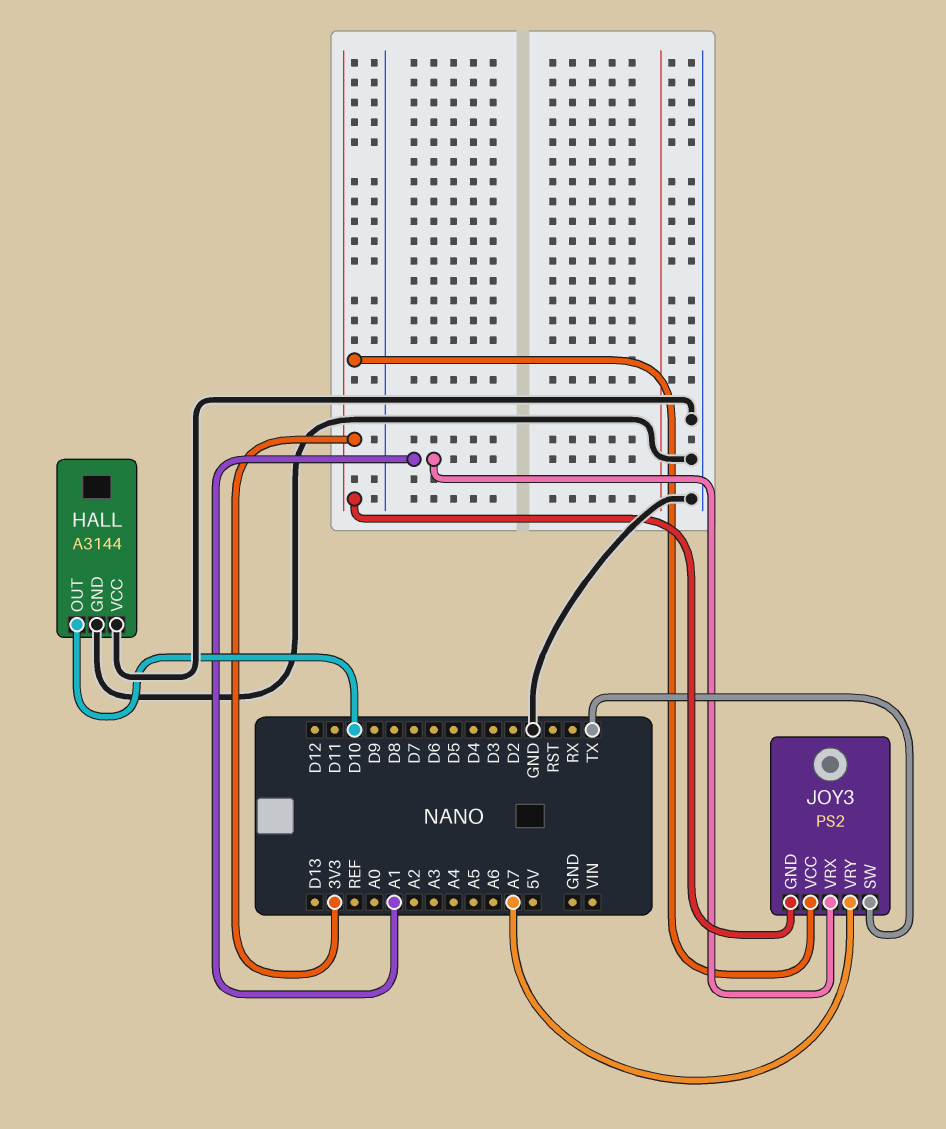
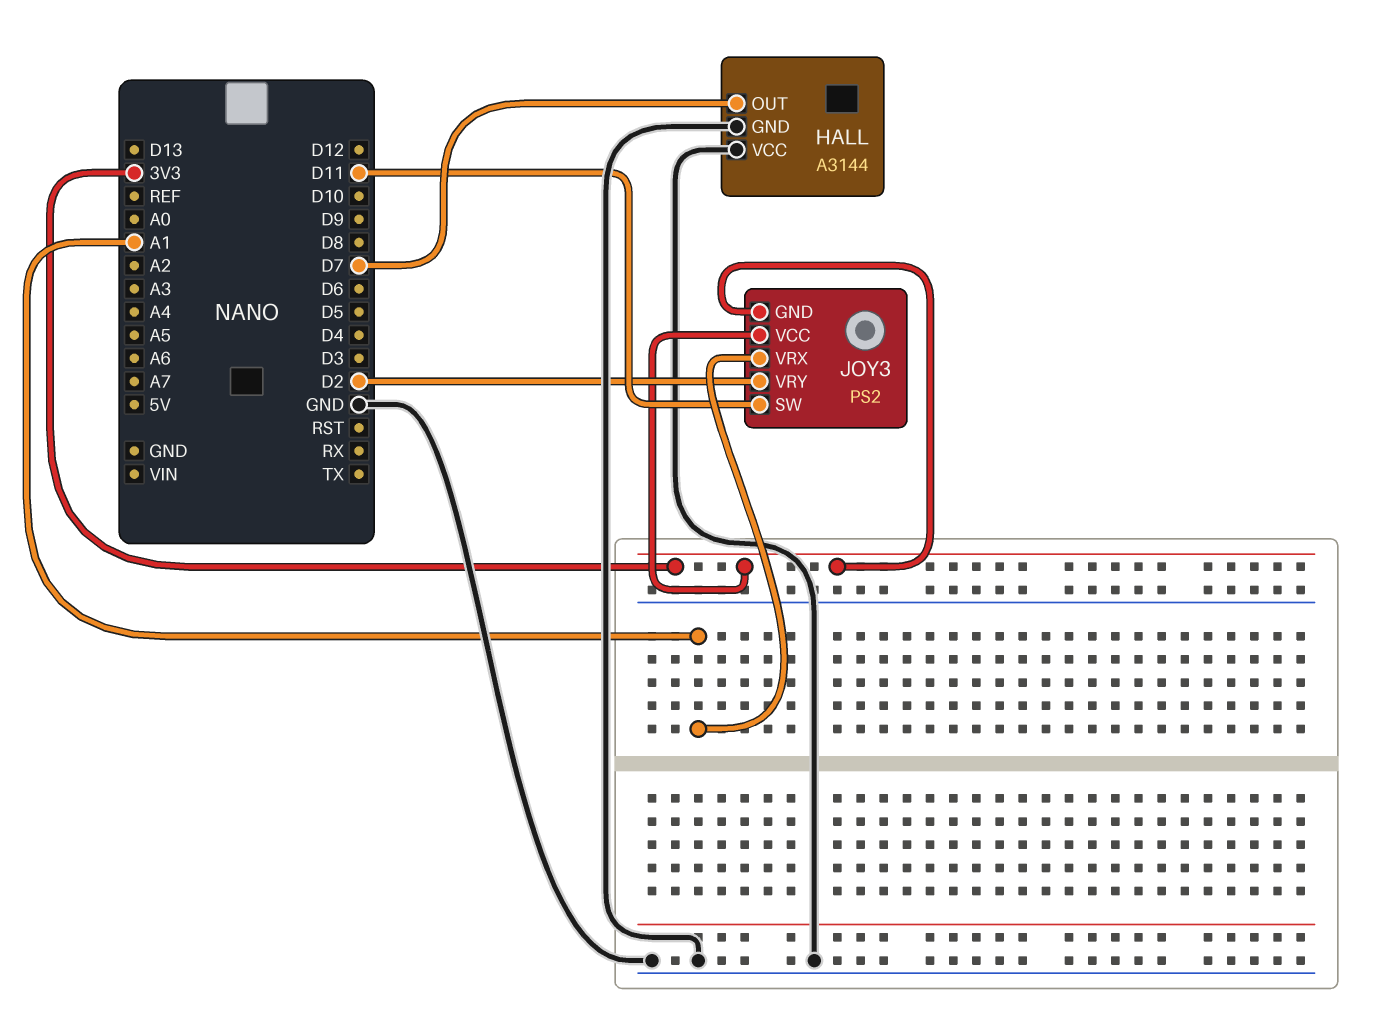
HALL pin OUT: D10 -> D7
JOY3 pin SW: TX -> D11
JOY3 pin VRY: A7 -> D2

